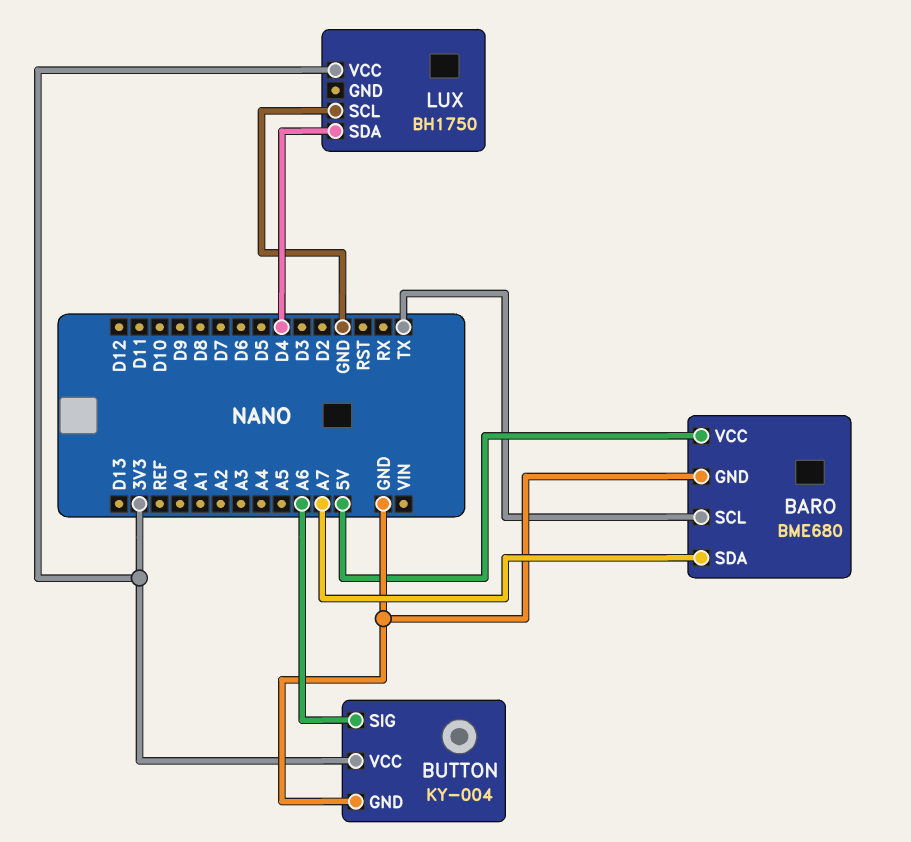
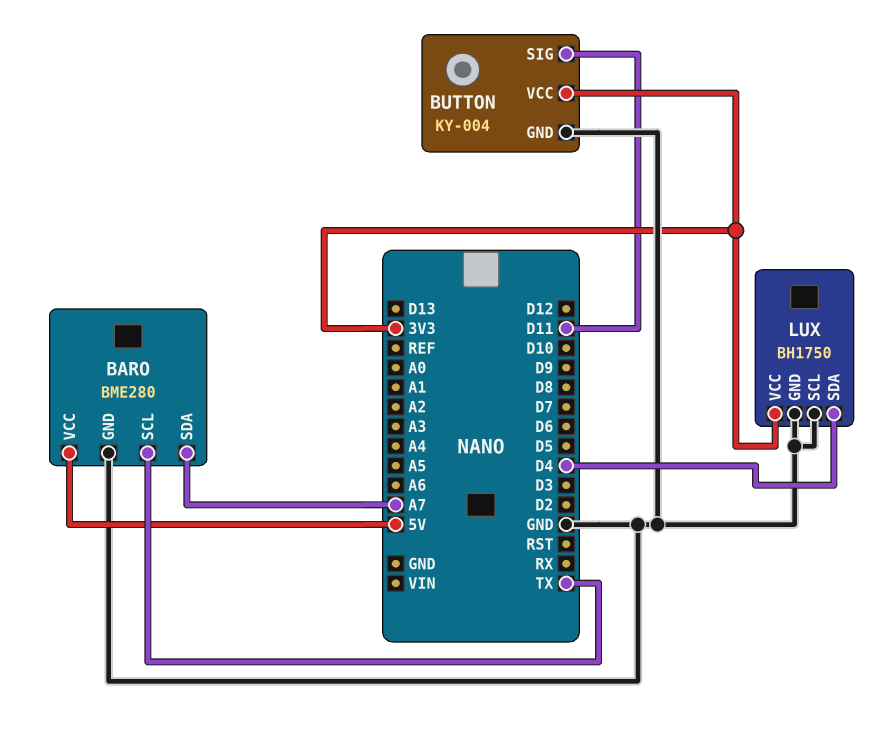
BARO: BME680 -> BME280
BUTTON pin SIG: A6 -> D11
LUX pin GND: none -> GND

